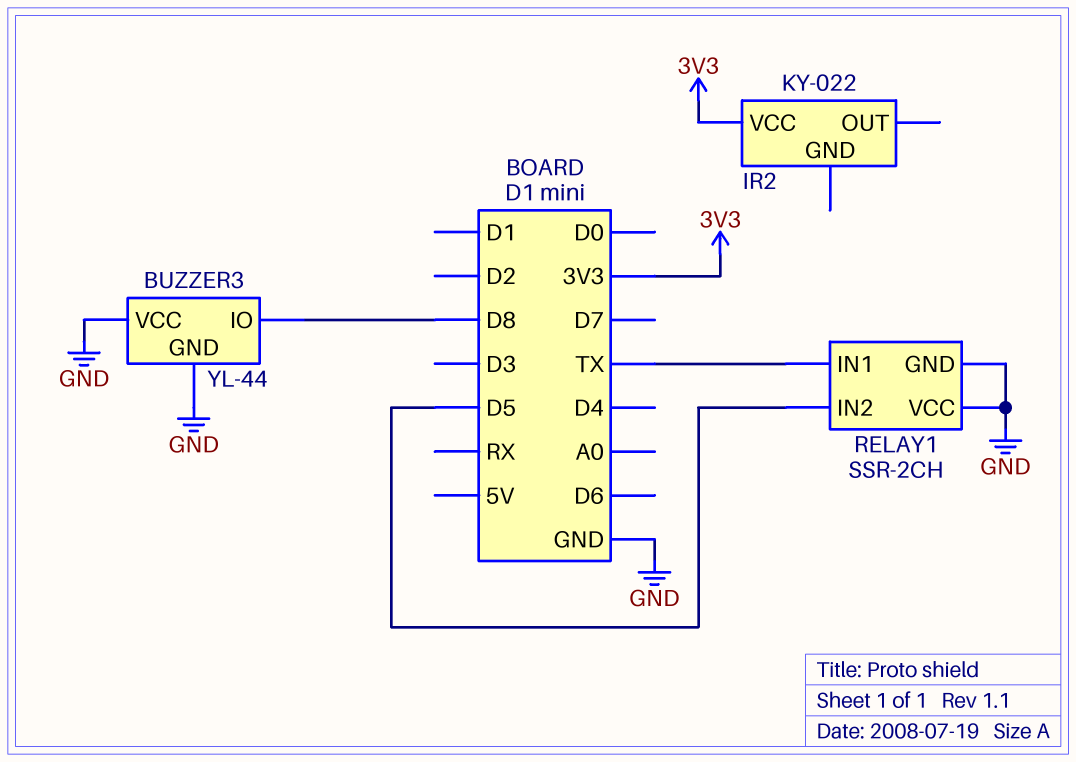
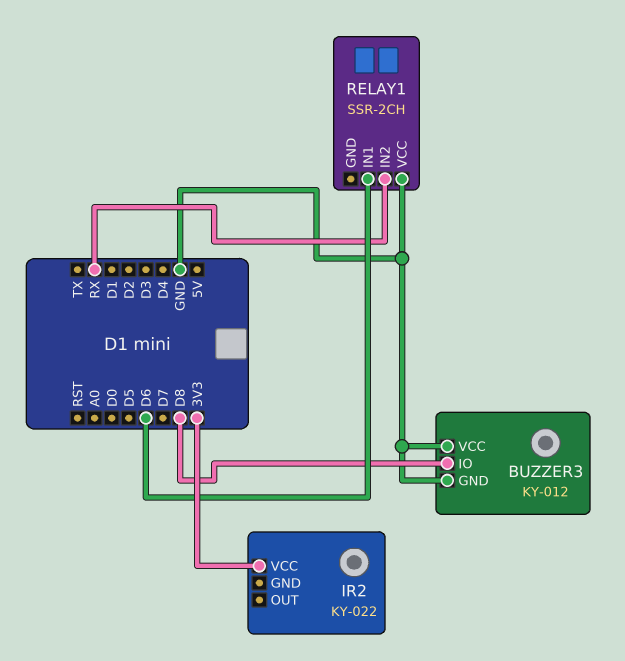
BUZZER3: YL-44 -> KY-012
RELAY1 pin GND: GND -> none
RELAY1 pin IN1: TX -> D6
RELAY1 pin IN2: D5 -> RX

